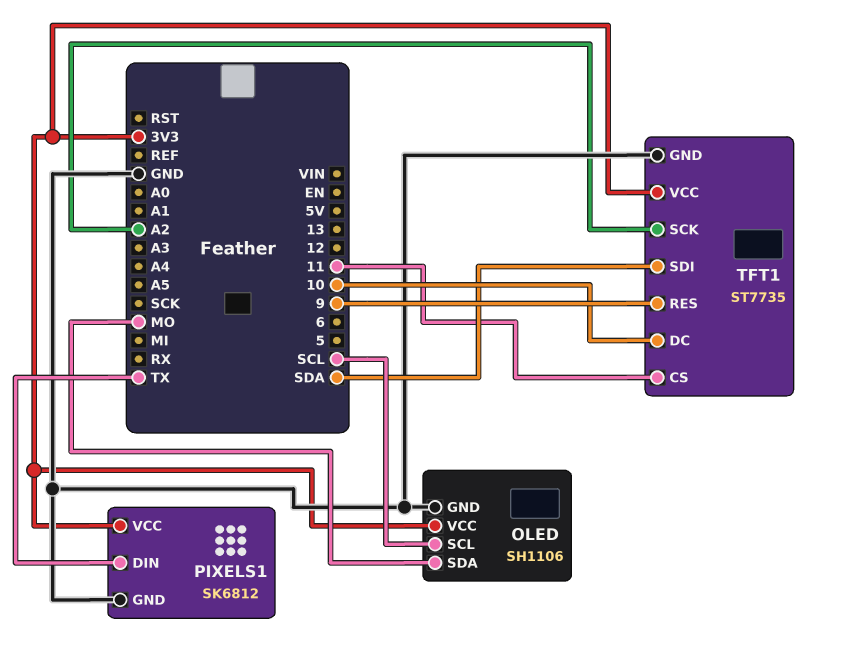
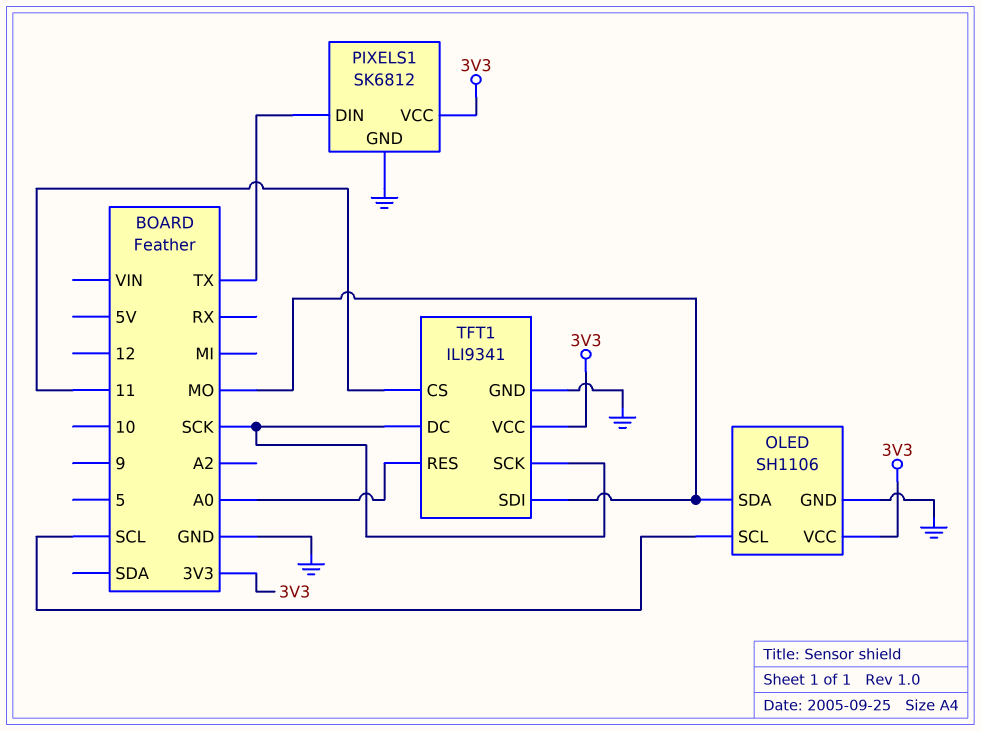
TFT1: ST7735 -> ILI9341
TFT1 pin DC: 10 -> SCK
TFT1 pin RES: 9 -> A0
TFT1 pin SCK: A2 -> SCK
TFT1 pin SDI: SDA -> MO

